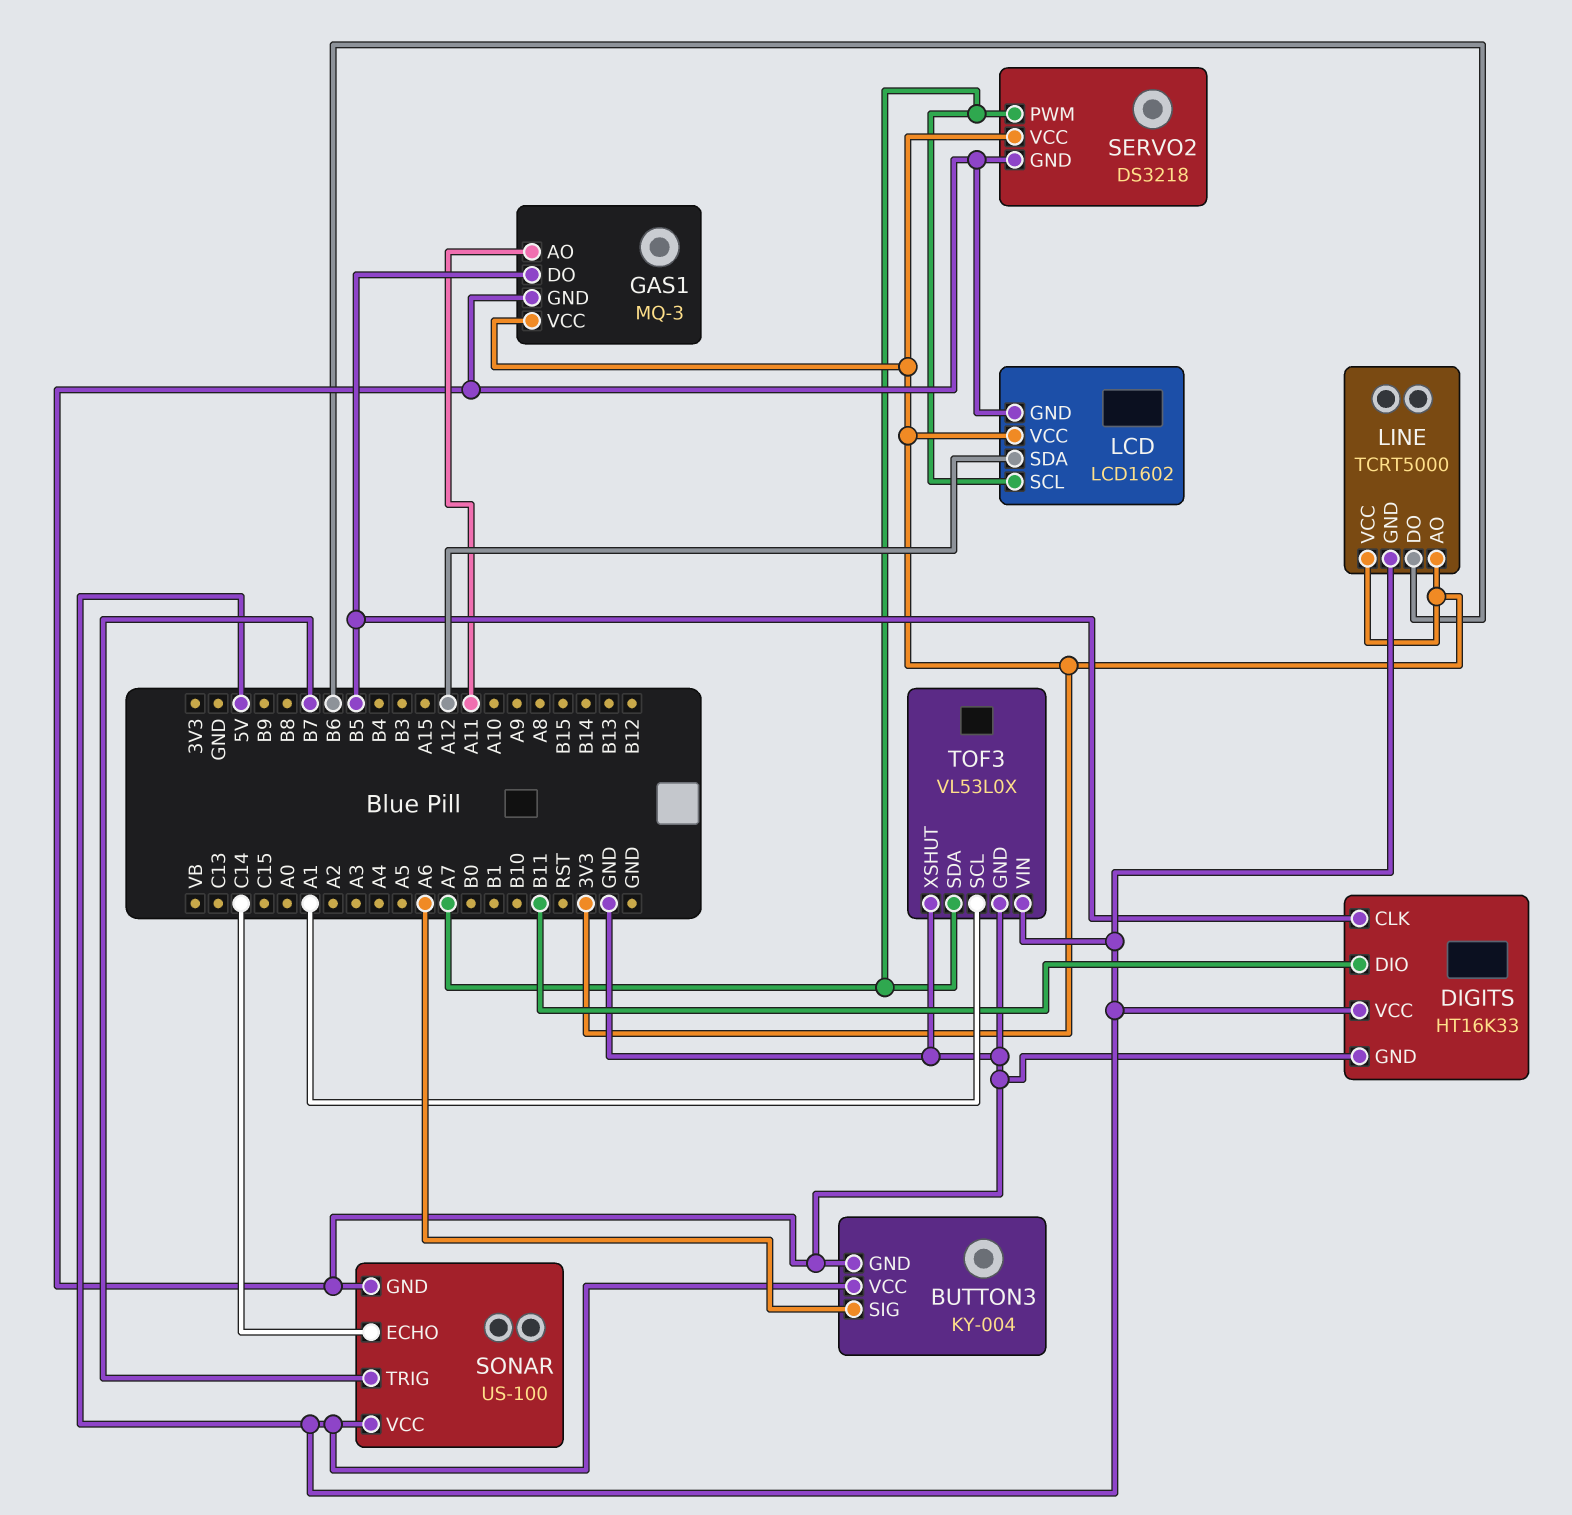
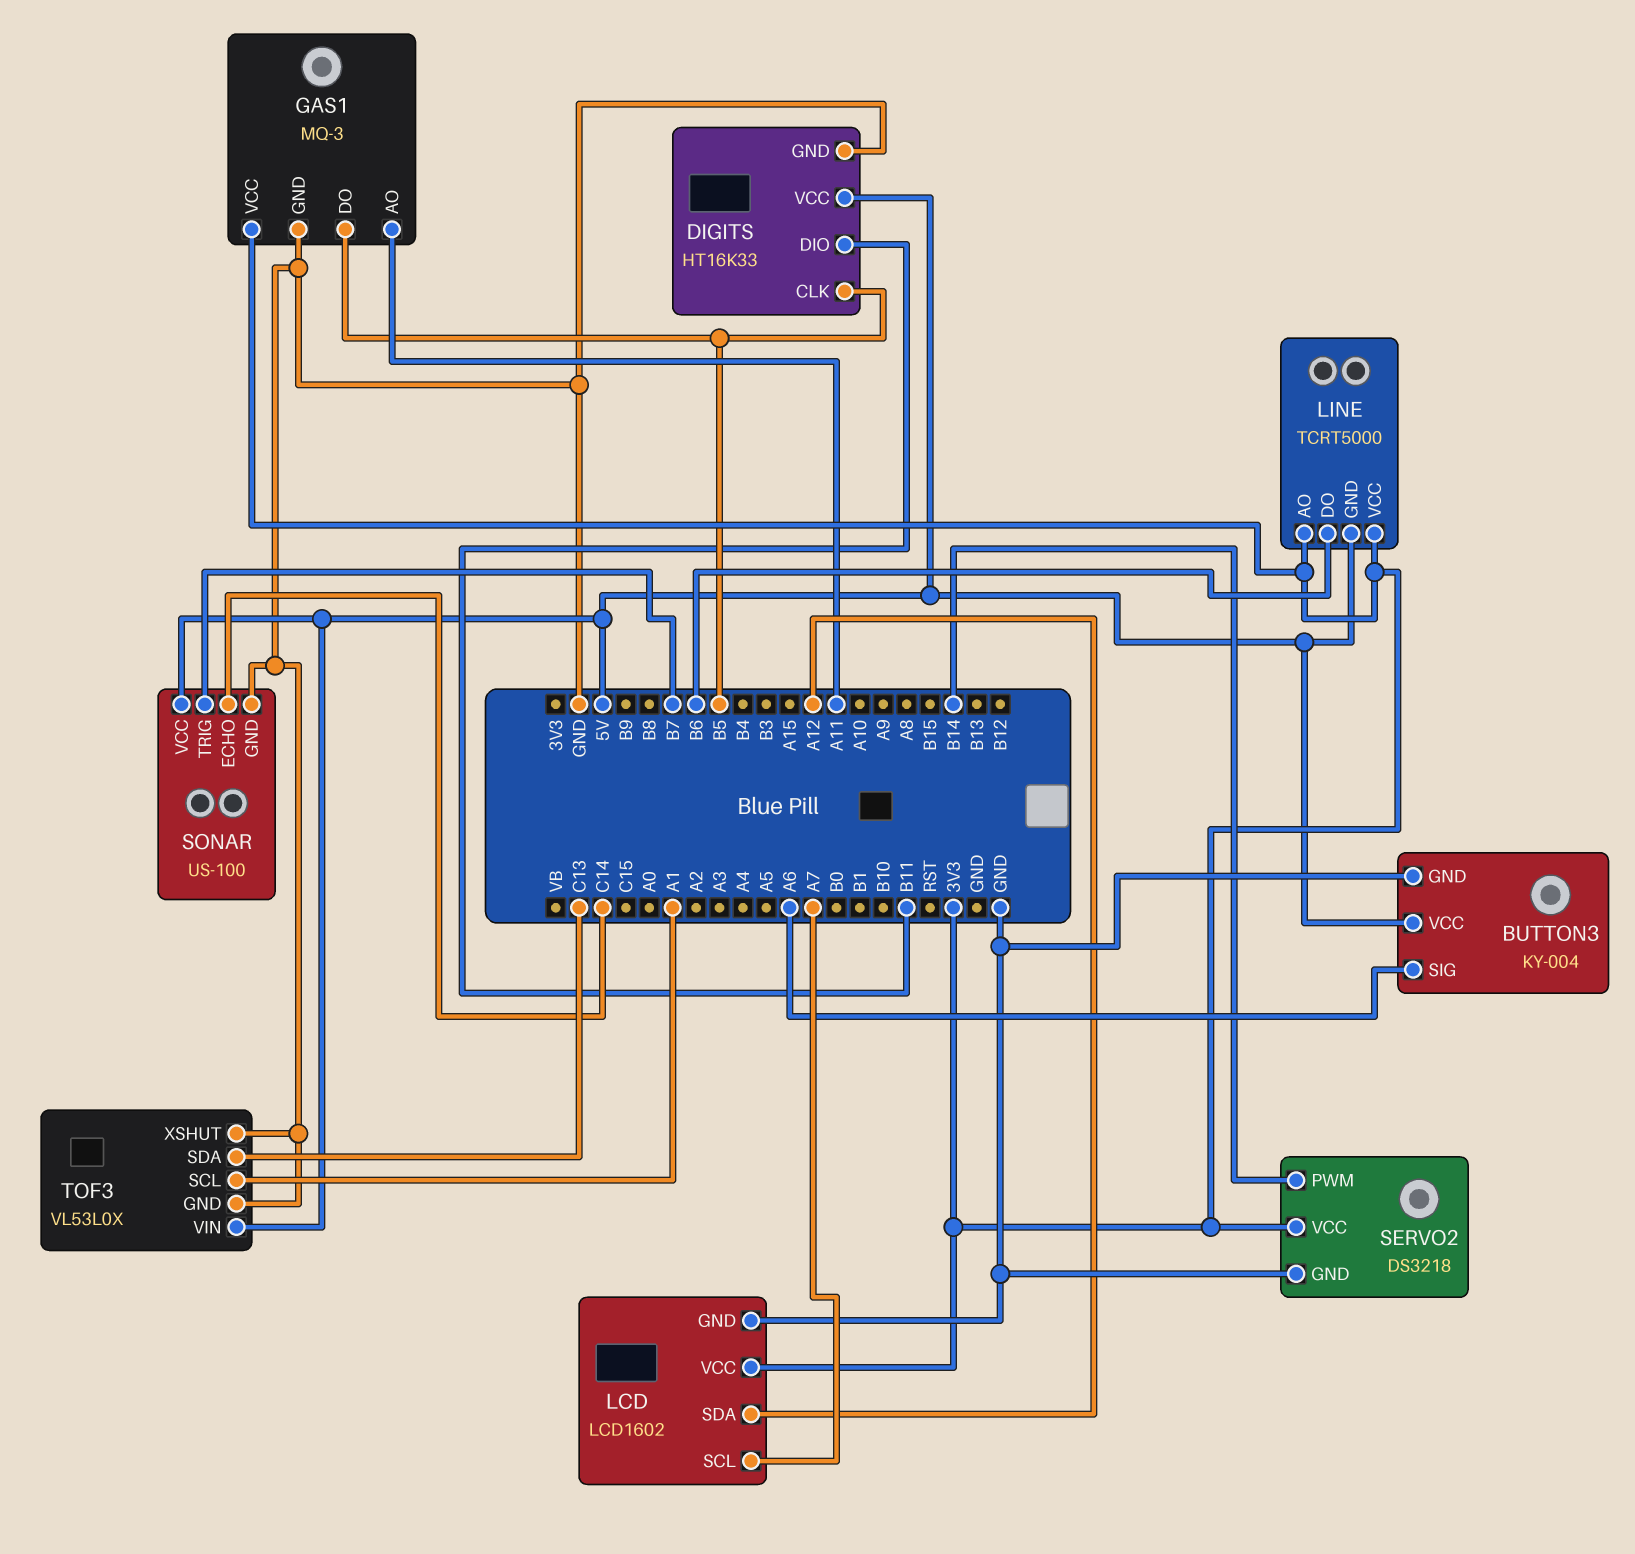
SERVO2 pin PWM: A7 -> B14
TOF3 pin SDA: A7 -> C13

